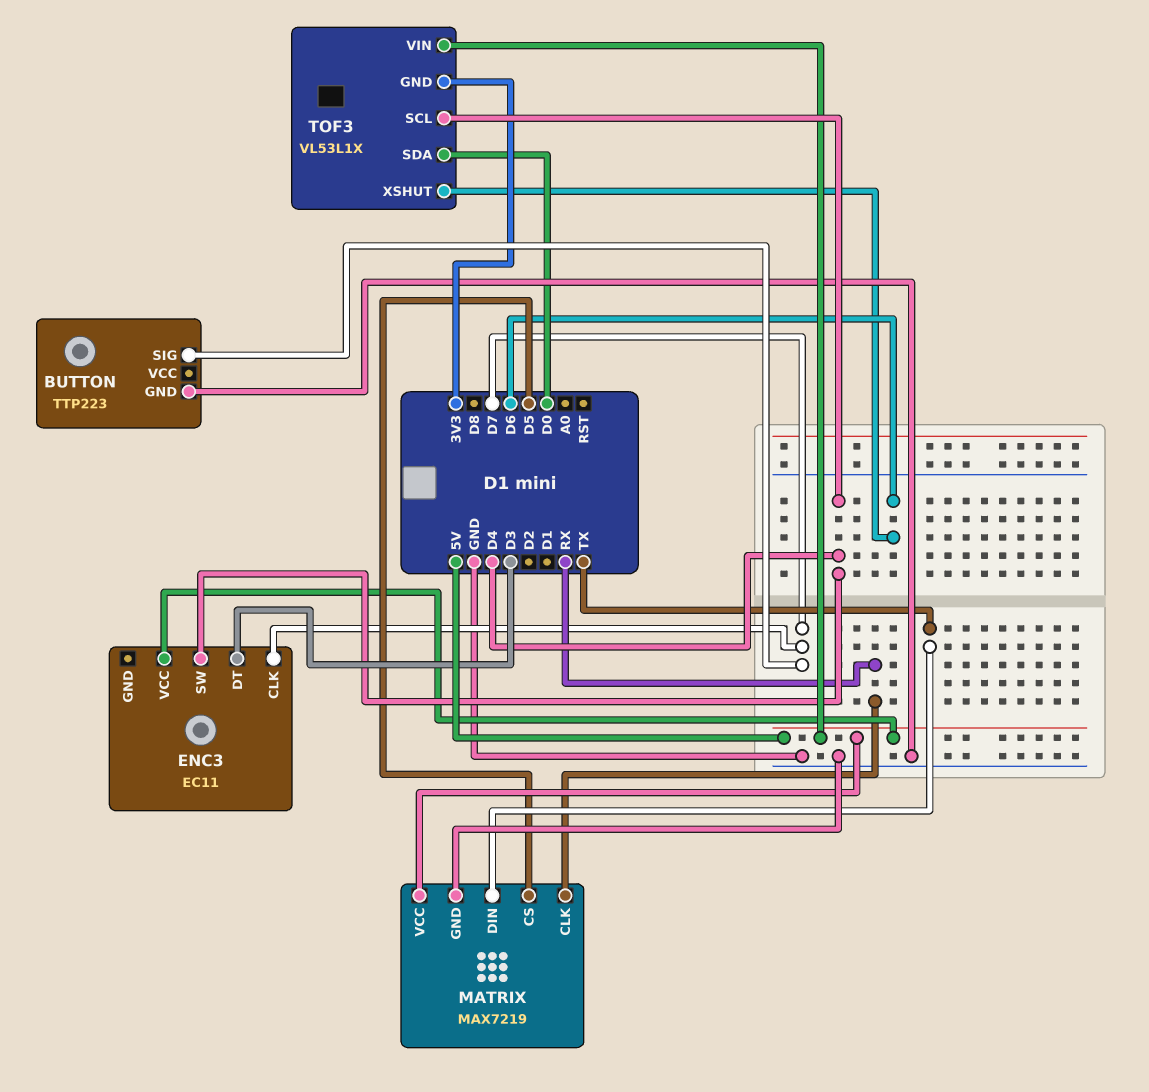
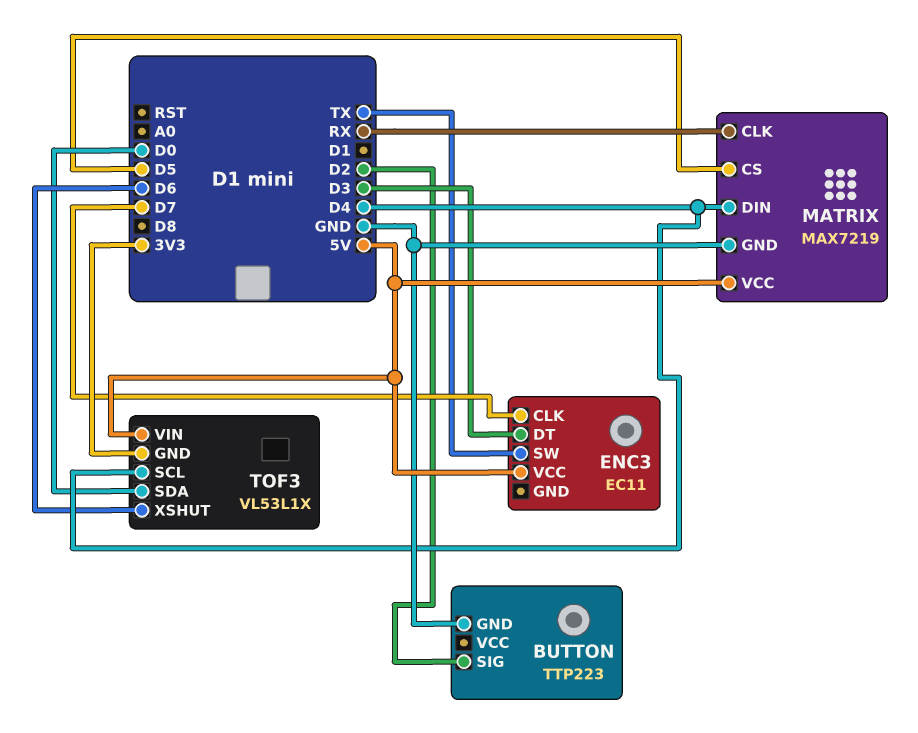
BUTTON pin SIG: D7 -> D2
ENC3 pin SW: D4 -> TX
MATRIX pin DIN: TX -> D4

